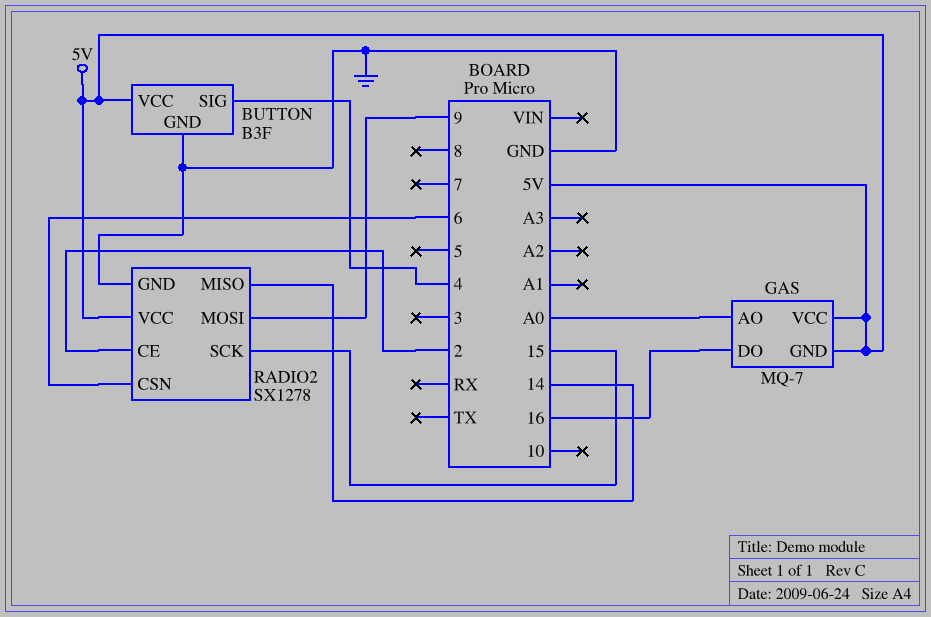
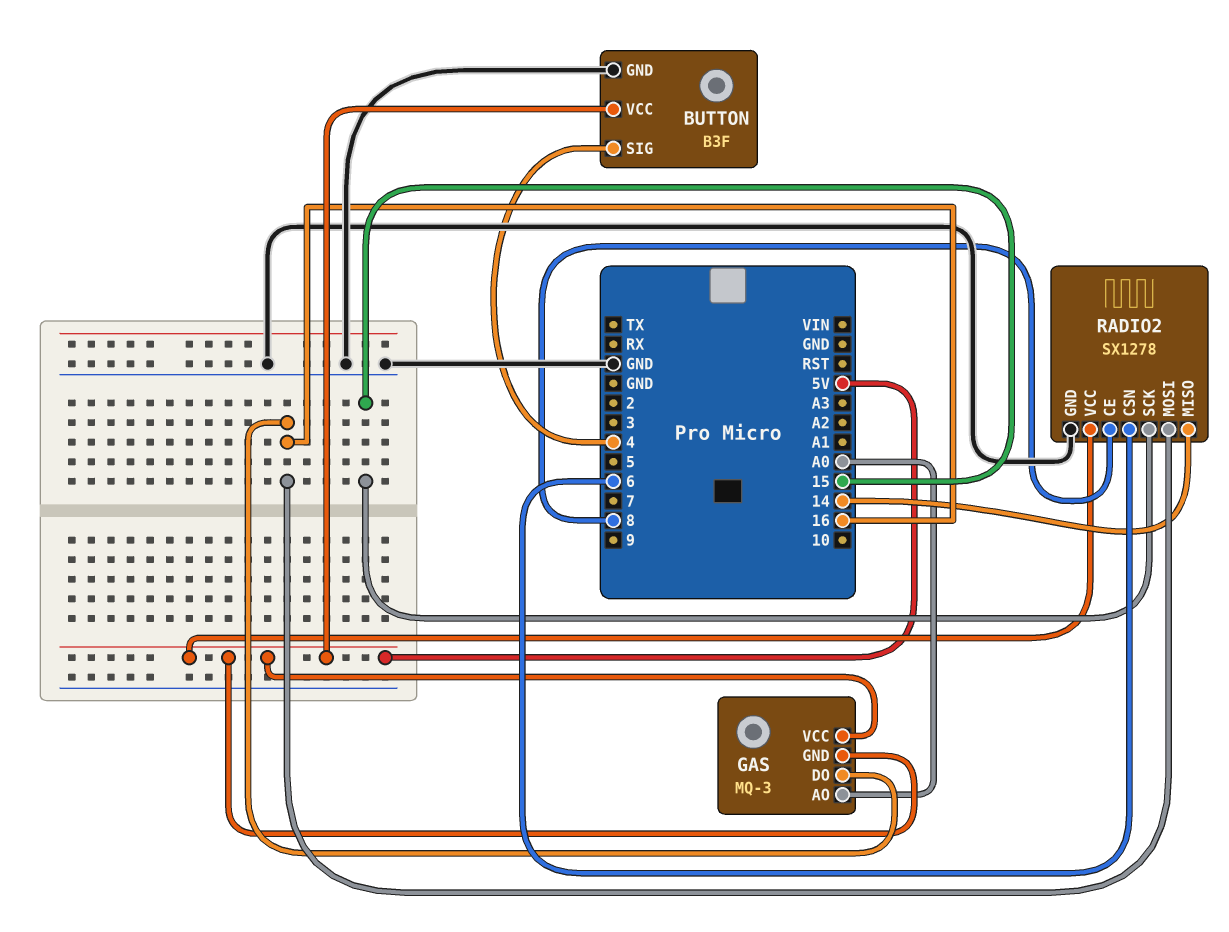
GAS: MQ-7 -> MQ-3
RADIO2 pin CE: 2 -> 8
RADIO2 pin MOSI: 9 -> 16

